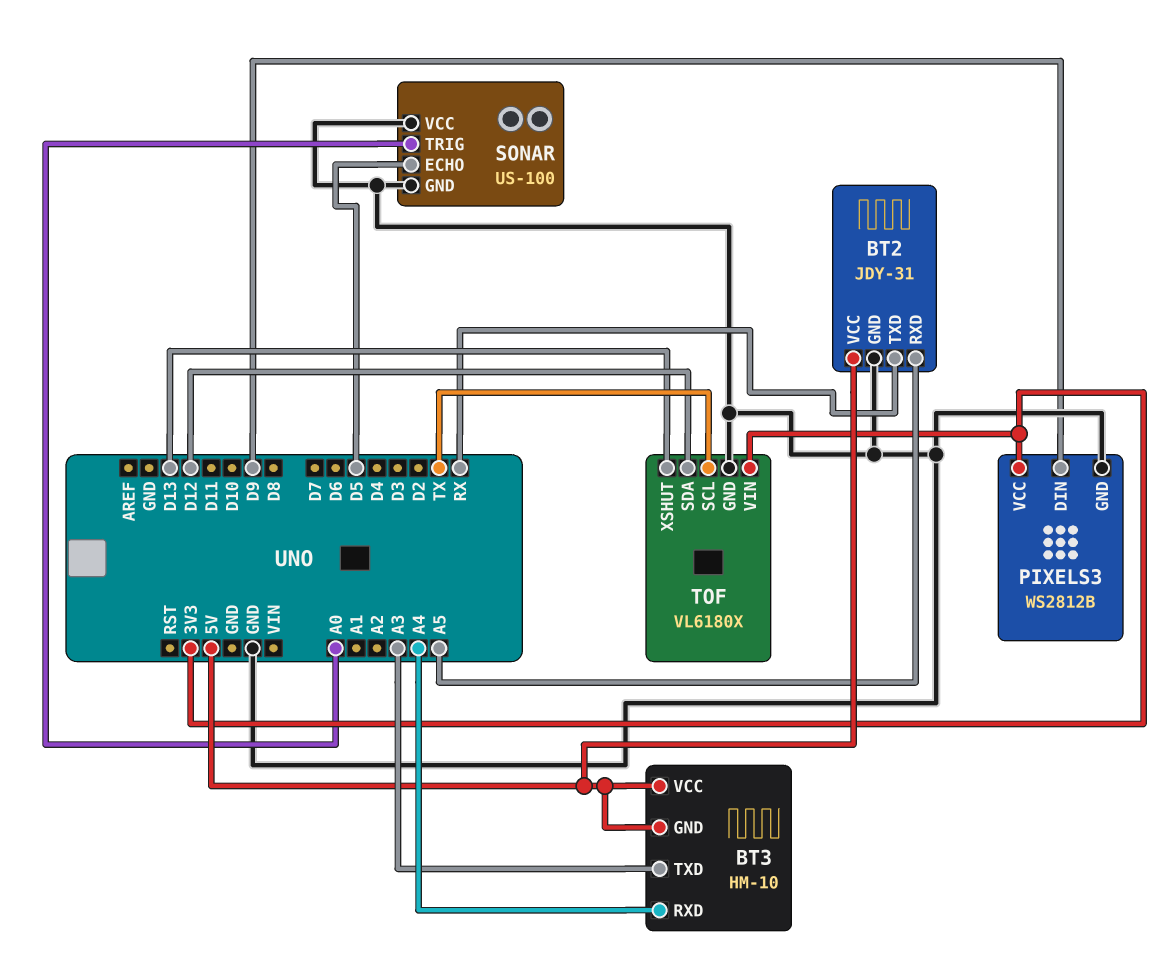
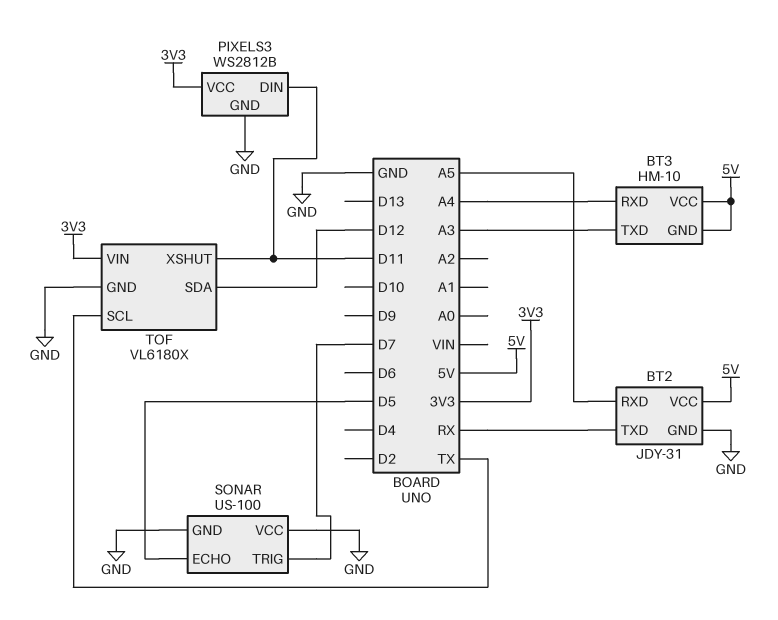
PIXELS3 pin DIN: D9 -> D11
SONAR pin TRIG: A0 -> D7
TOF pin XSHUT: D13 -> D11

